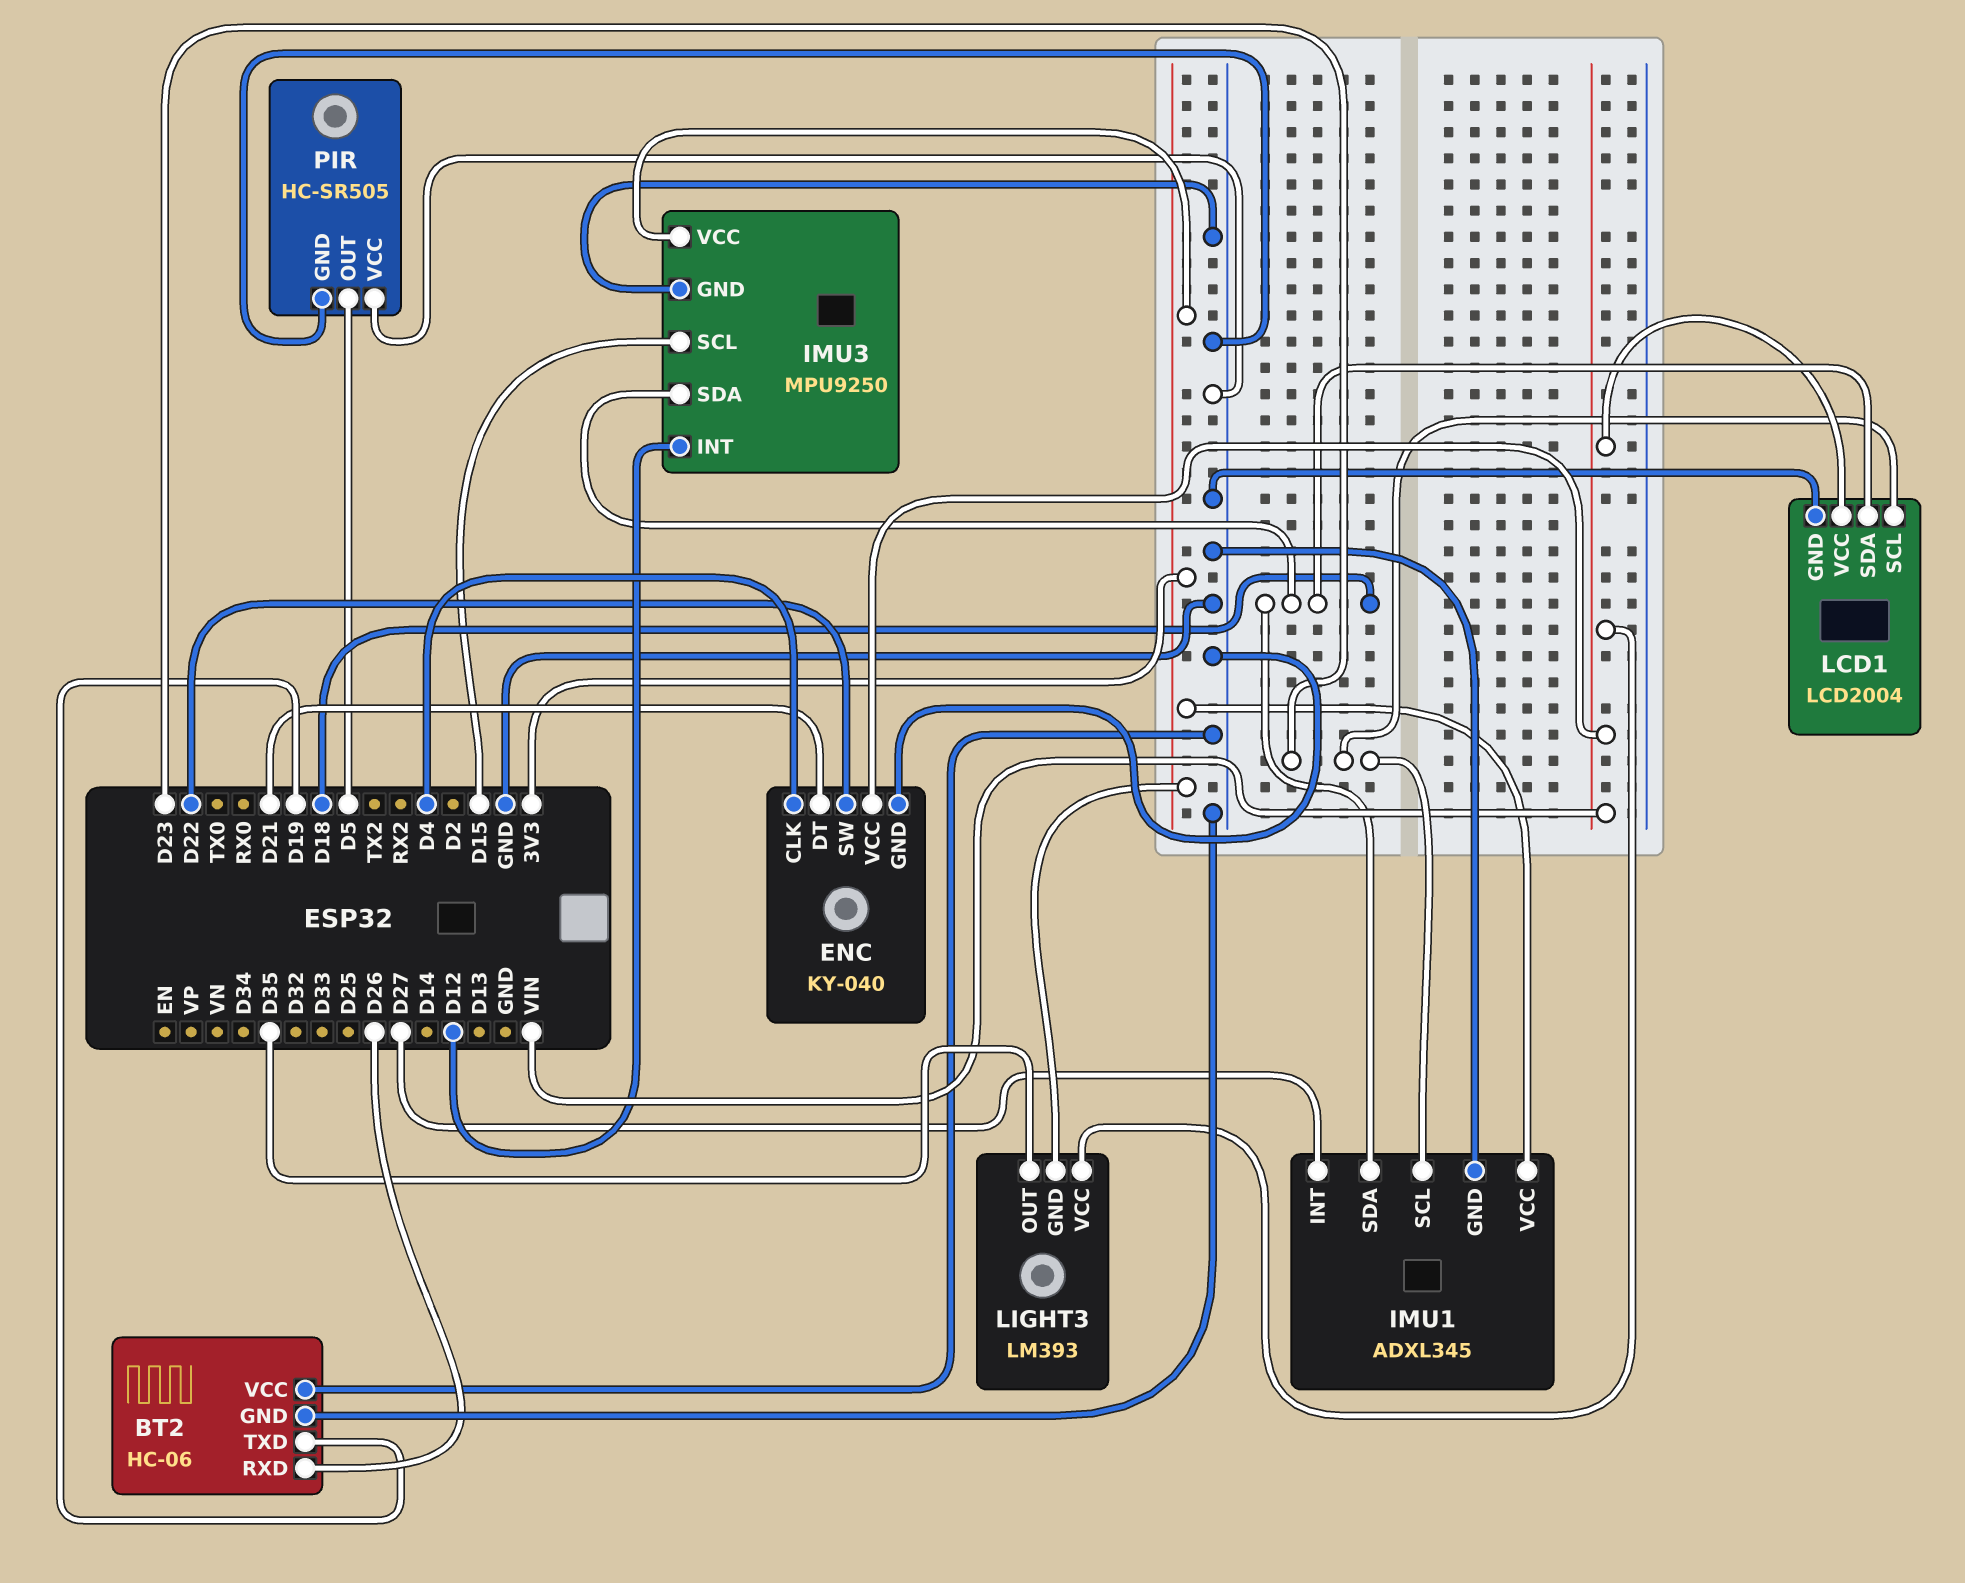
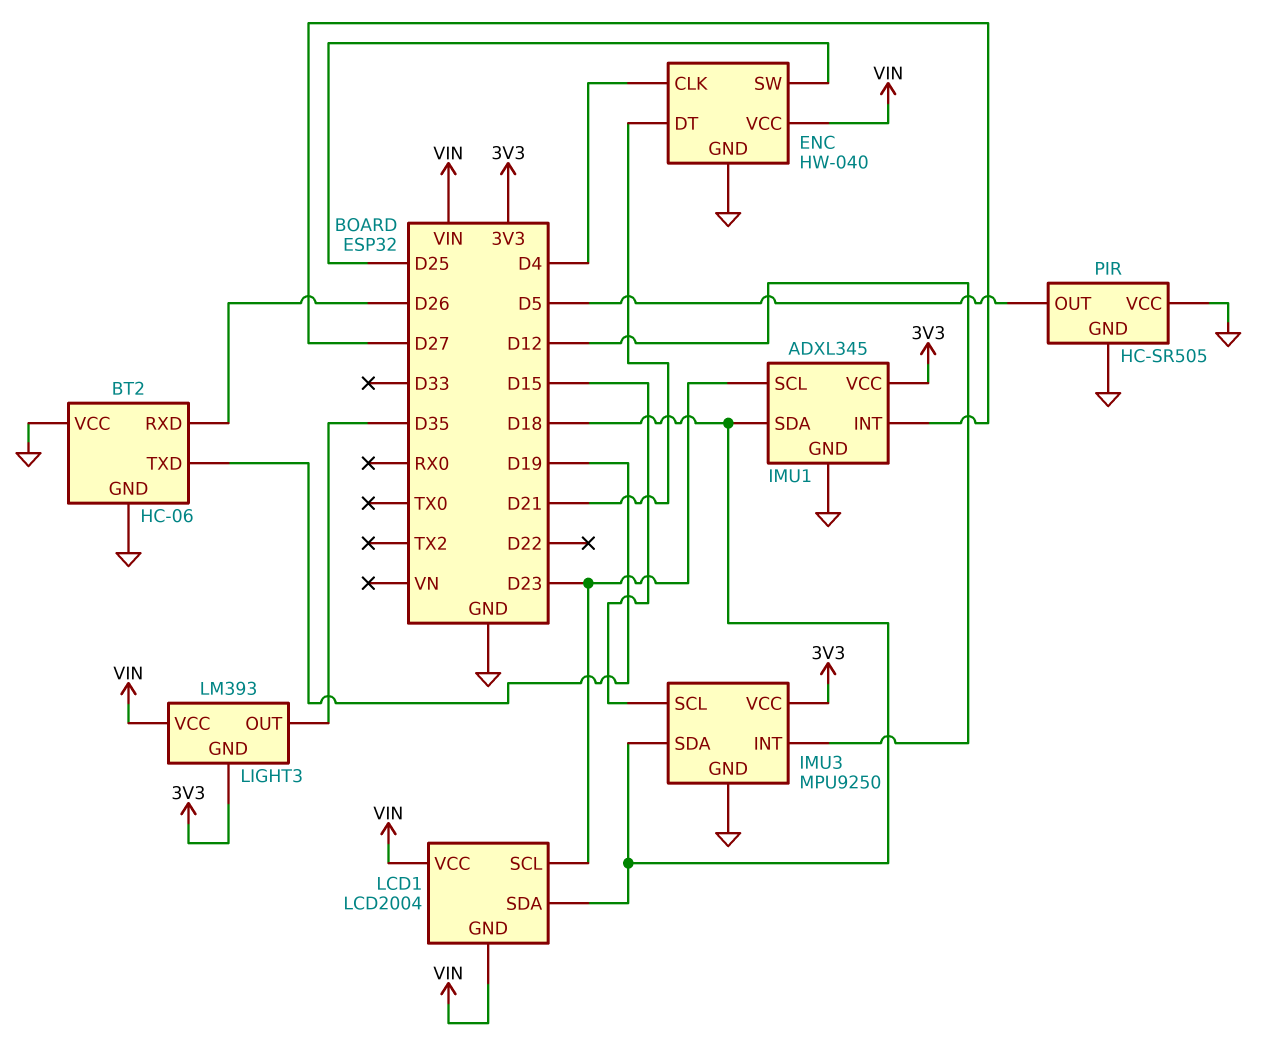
ENC: KY-040 -> HW-040
ENC pin SW: D22 -> D25
LCD1 pin GND: GND -> VIN

